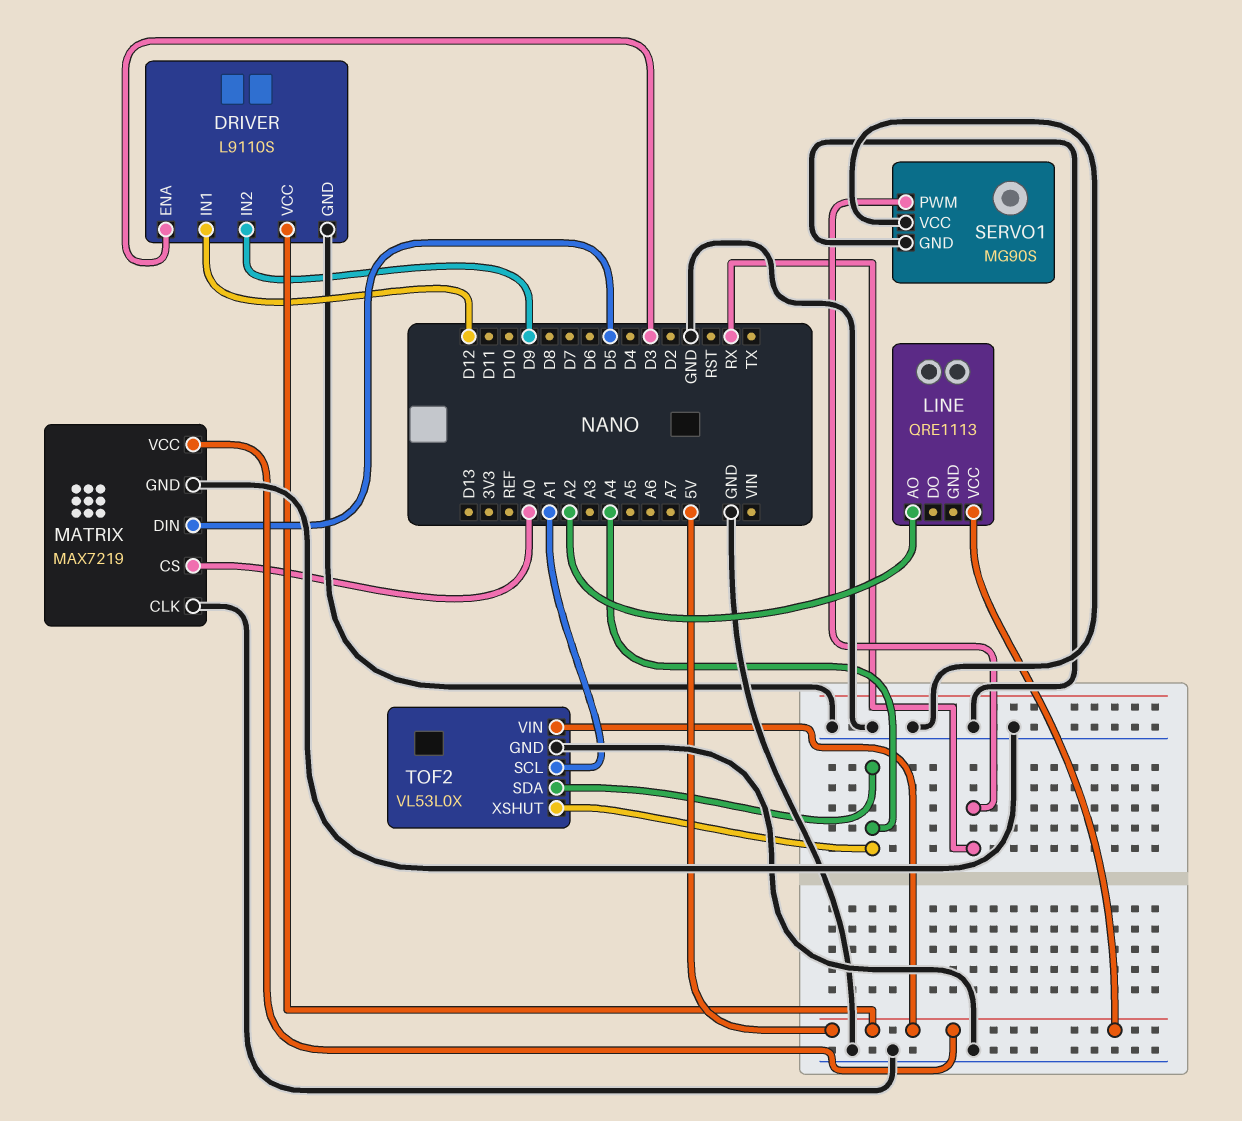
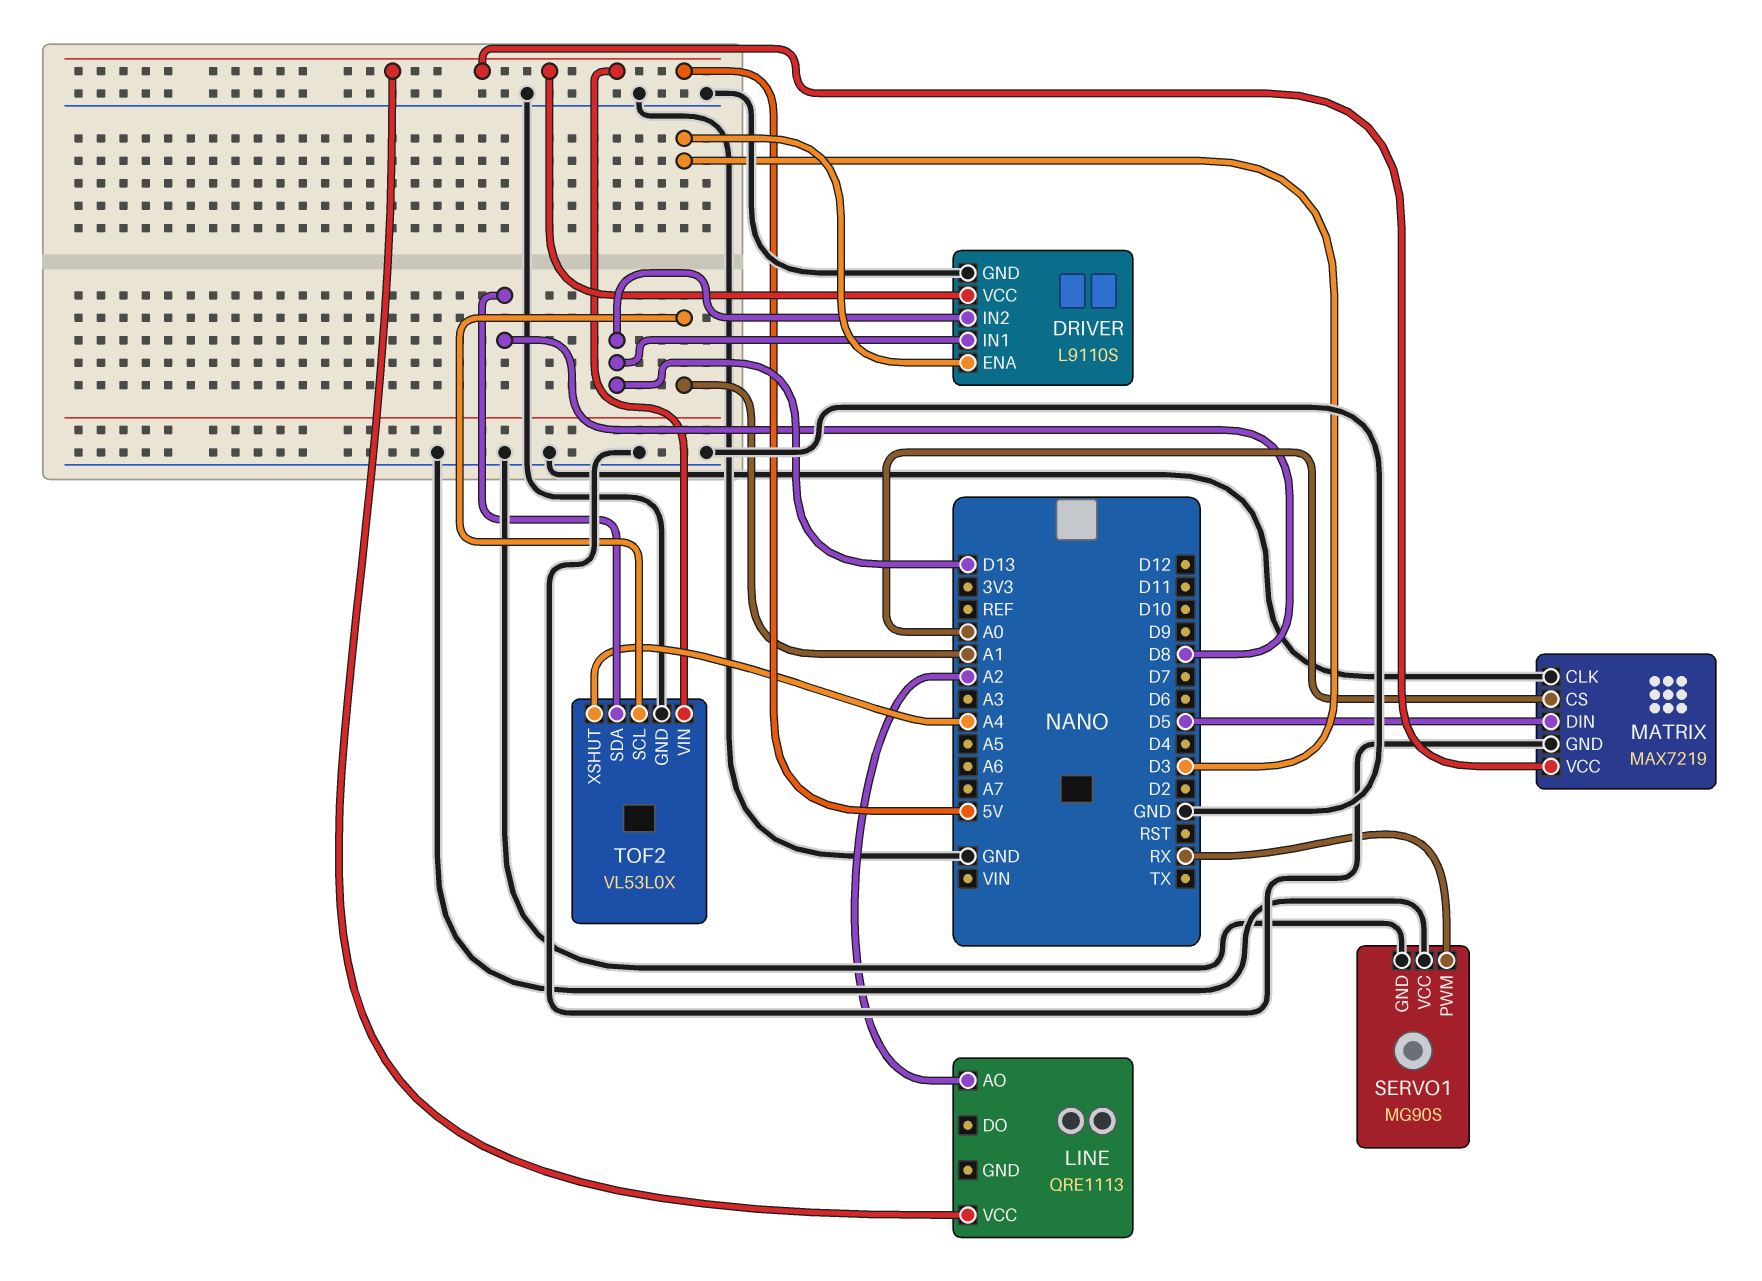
DRIVER pin IN1: D12 -> D13
DRIVER pin IN2: D9 -> D13
TOF2 pin SDA: A4 -> D8

